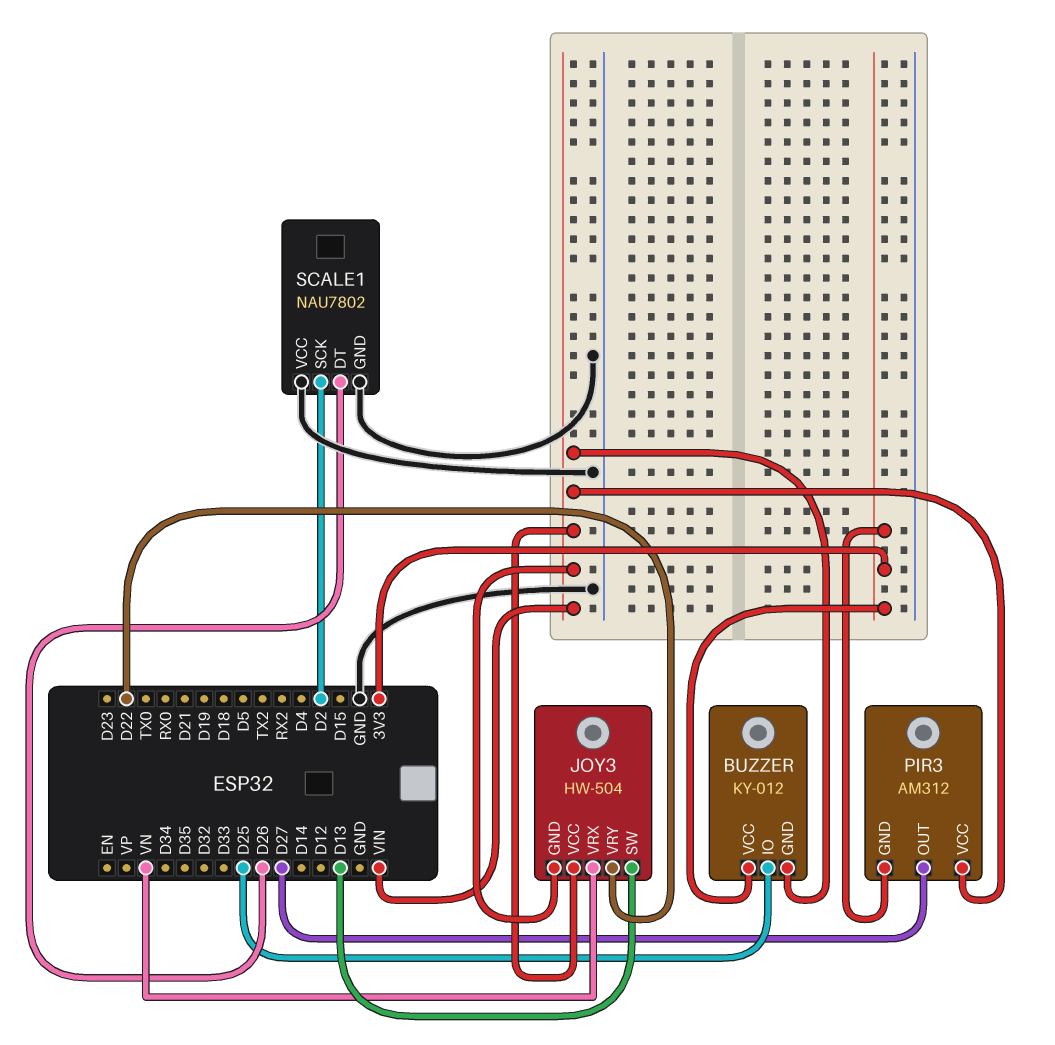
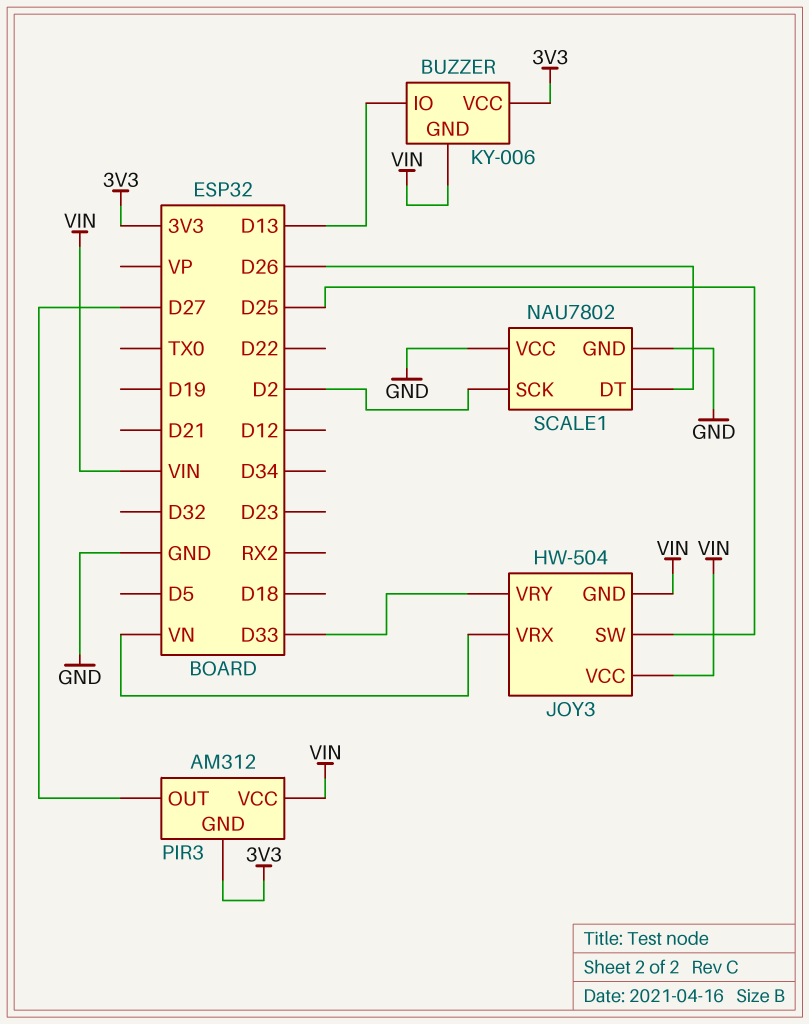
BUZZER: KY-012 -> KY-006
BUZZER pin IO: D25 -> D13
JOY3 pin SW: D13 -> D25
JOY3 pin VRY: D22 -> D33

